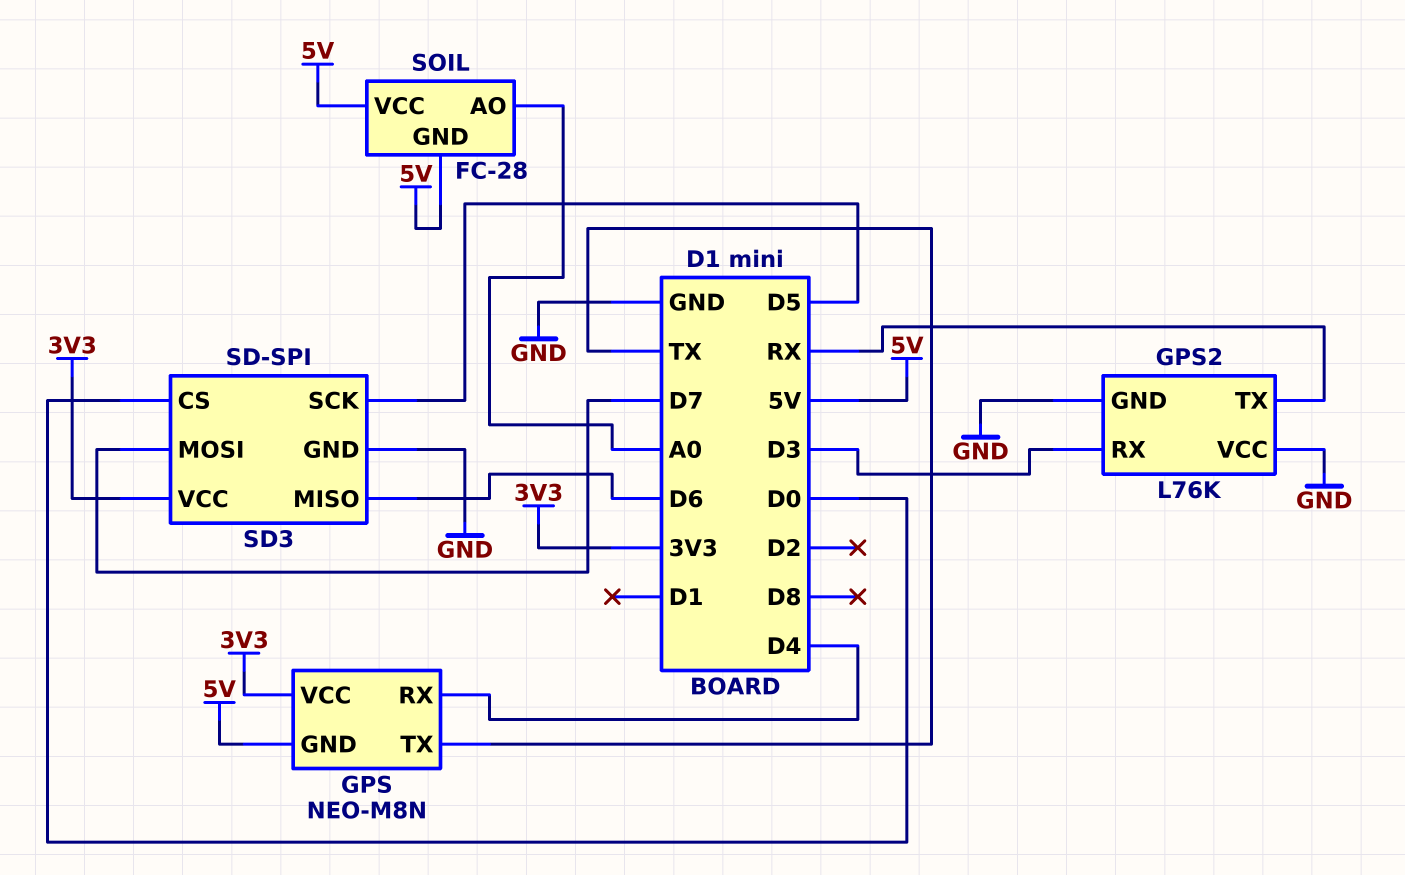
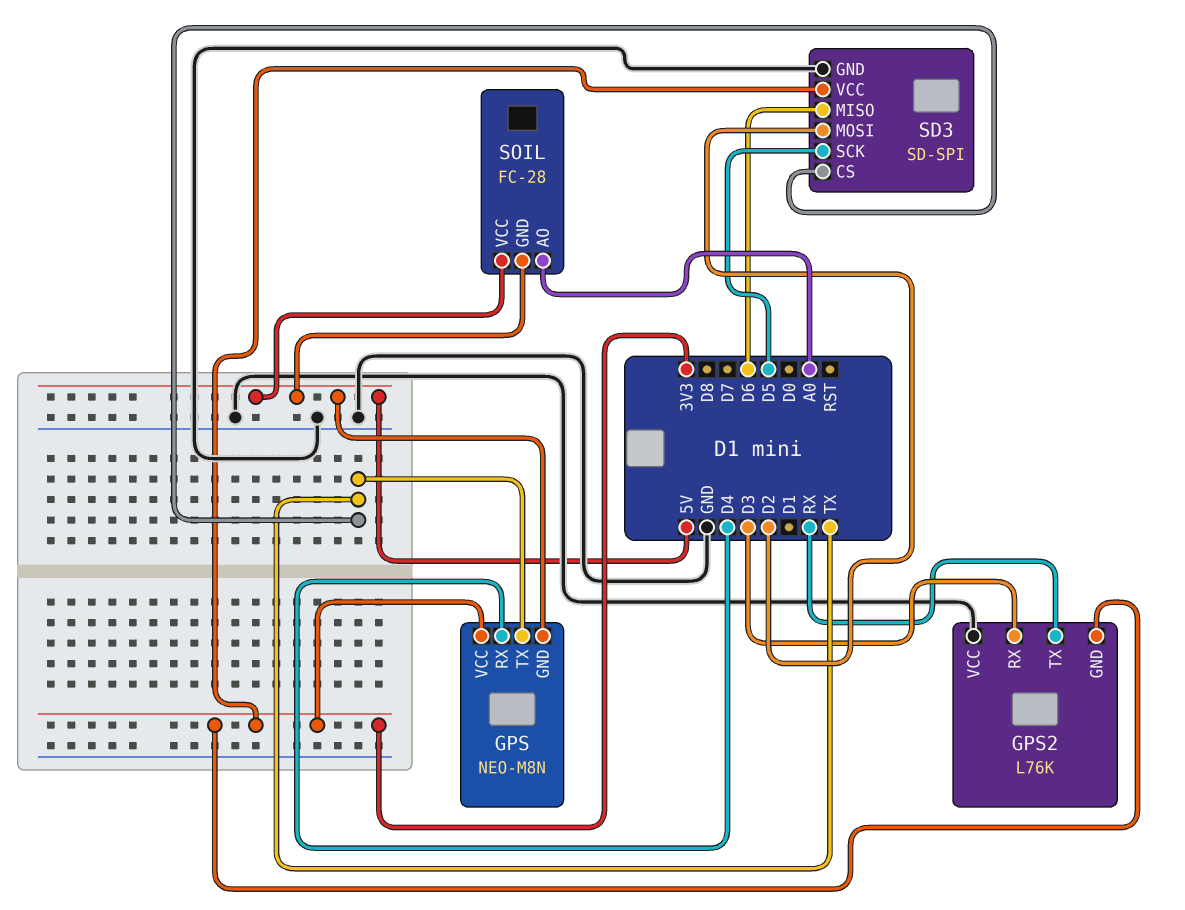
GPS2 pin GND: GND -> 3V3
SD3 pin CS: D0 -> TX
SD3 pin MOSI: D7 -> D2

